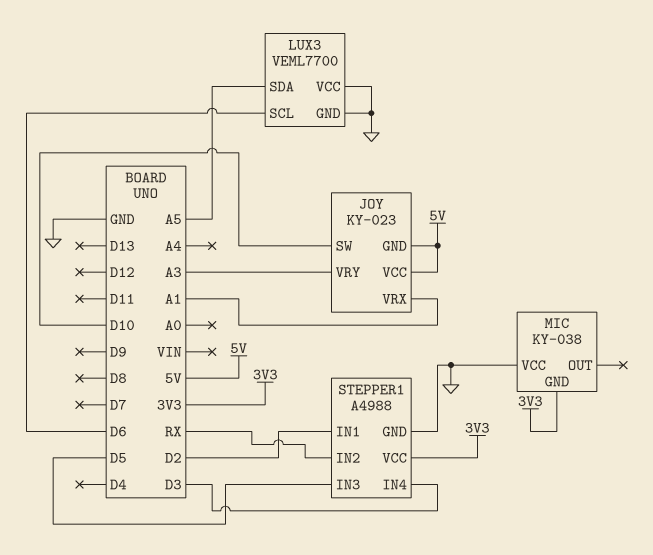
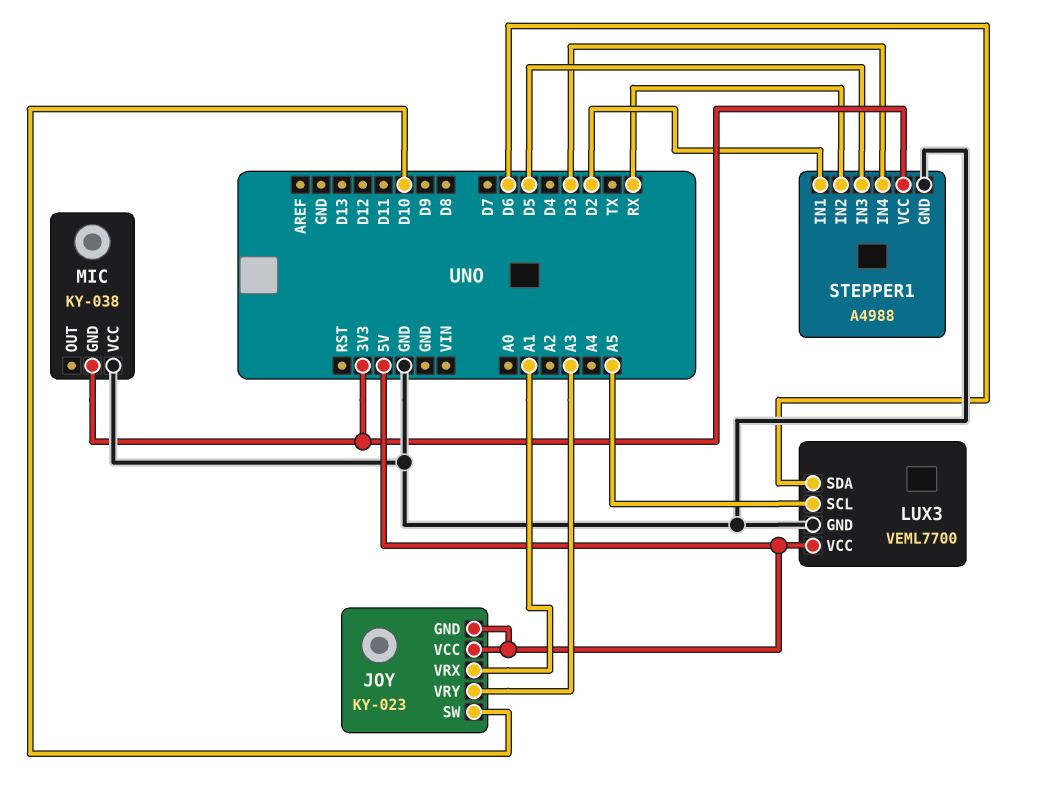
LUX3 pin SCL: D6 -> A5
LUX3 pin SDA: A5 -> D6
LUX3 pin VCC: GND -> 5V

